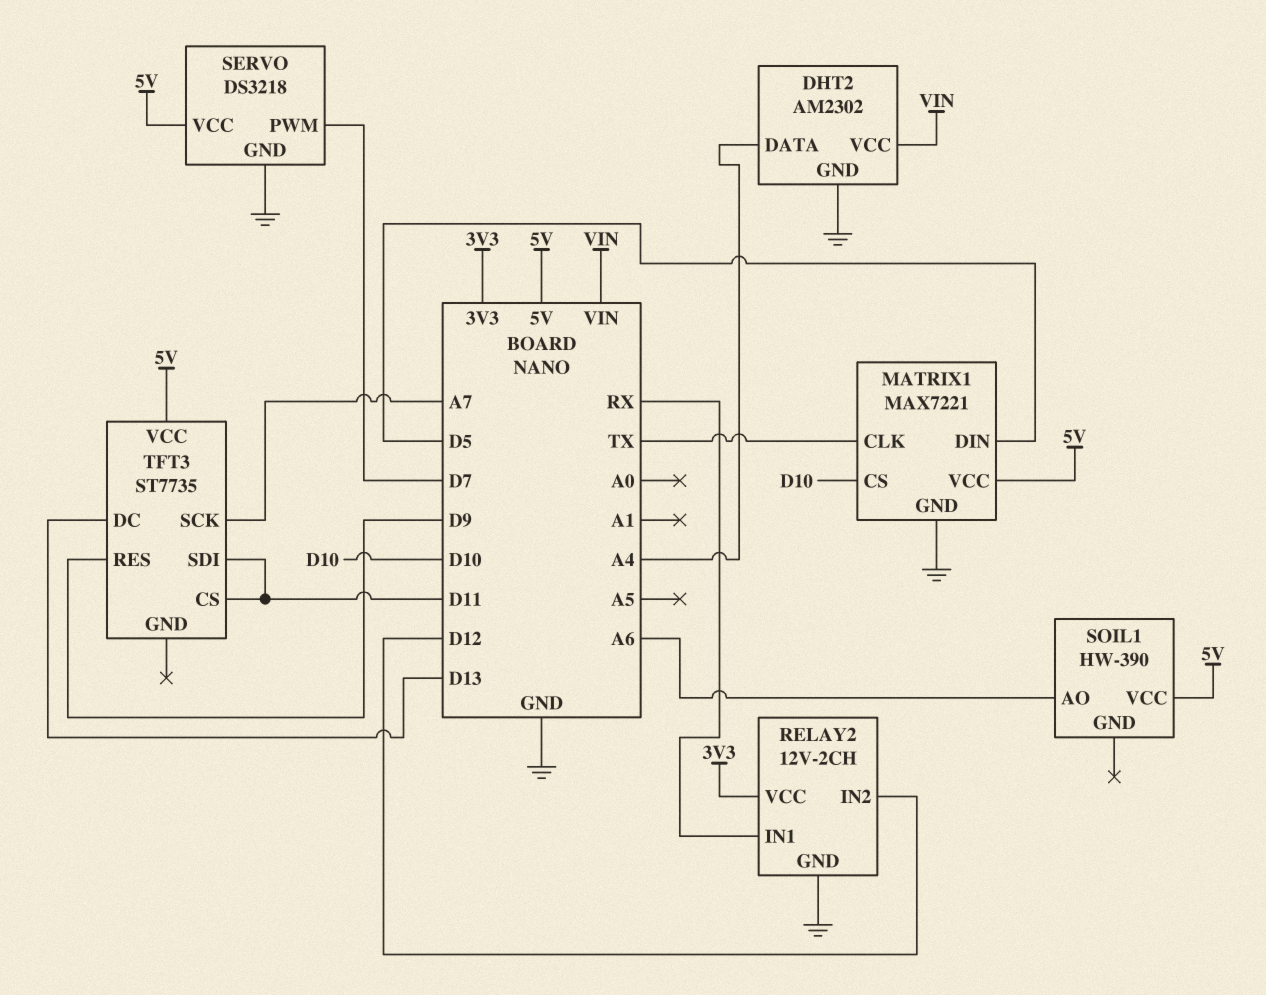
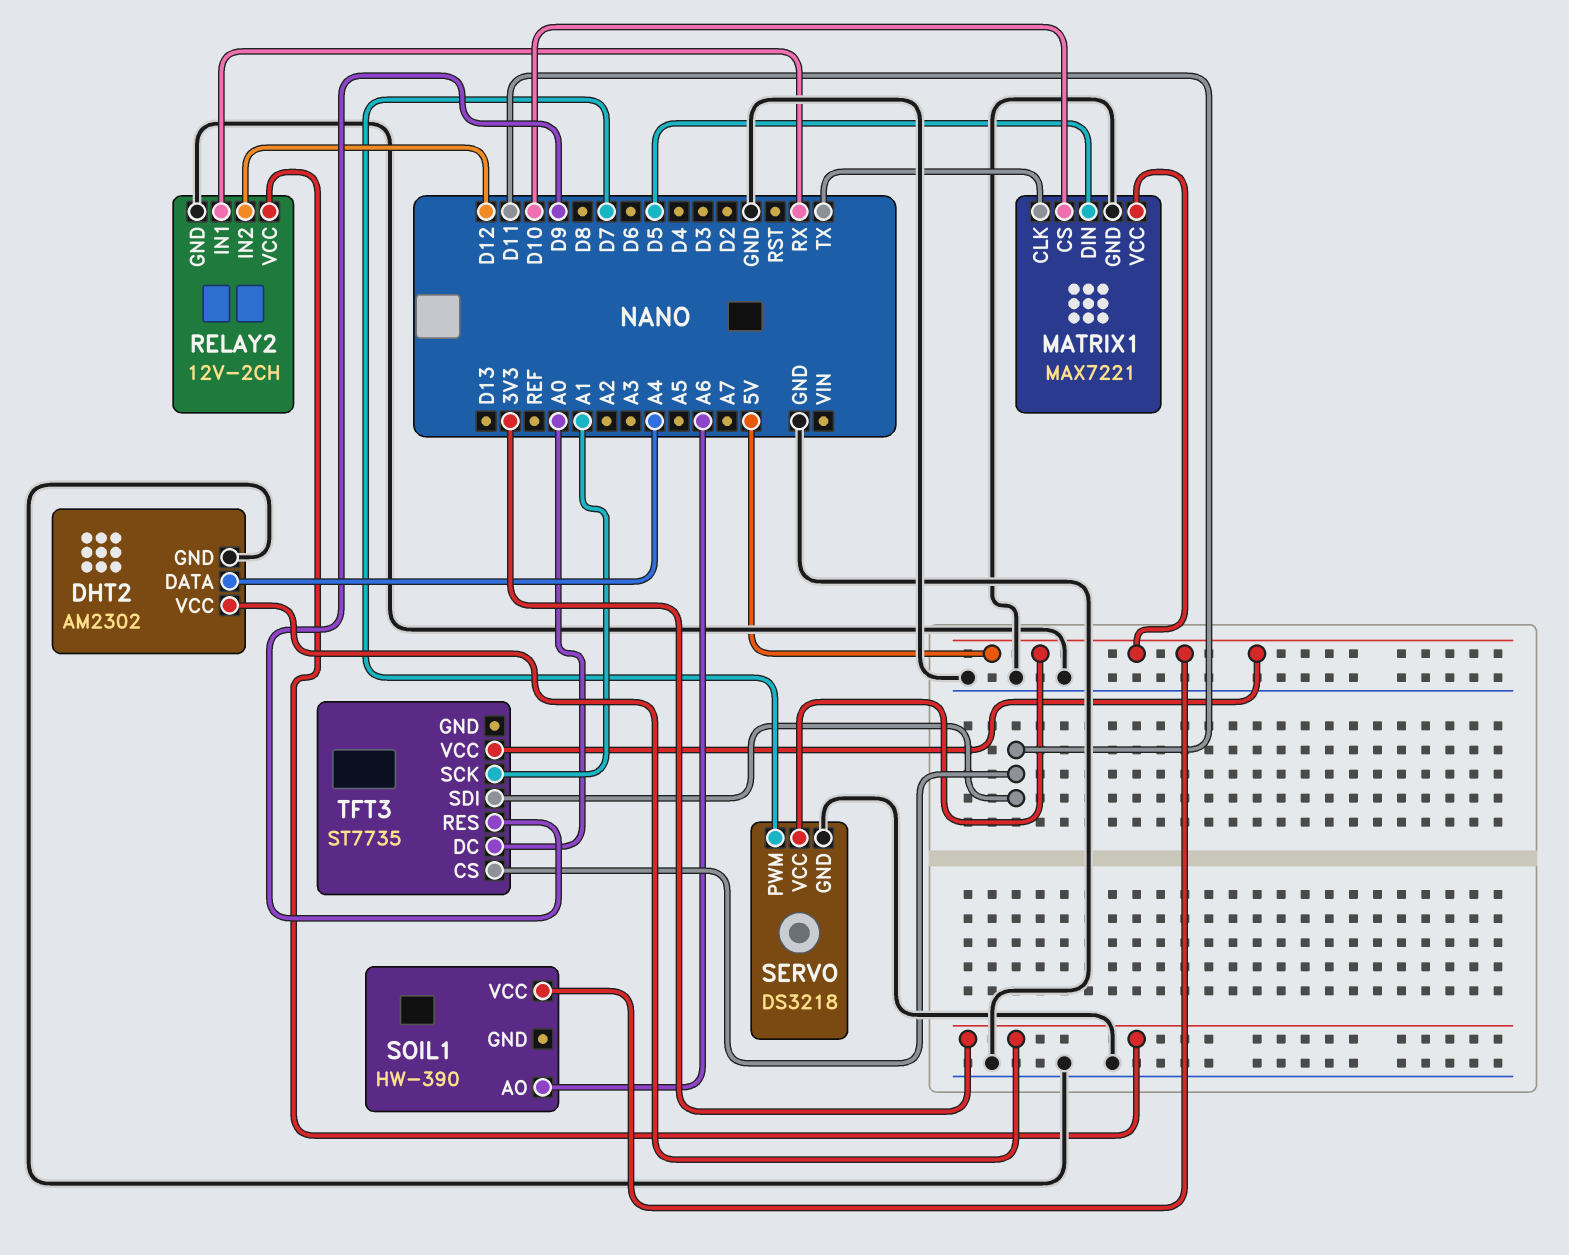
DHT2 pin VCC: VIN -> 3V3
TFT3 pin DC: D13 -> A0
TFT3 pin SCK: A7 -> A1

